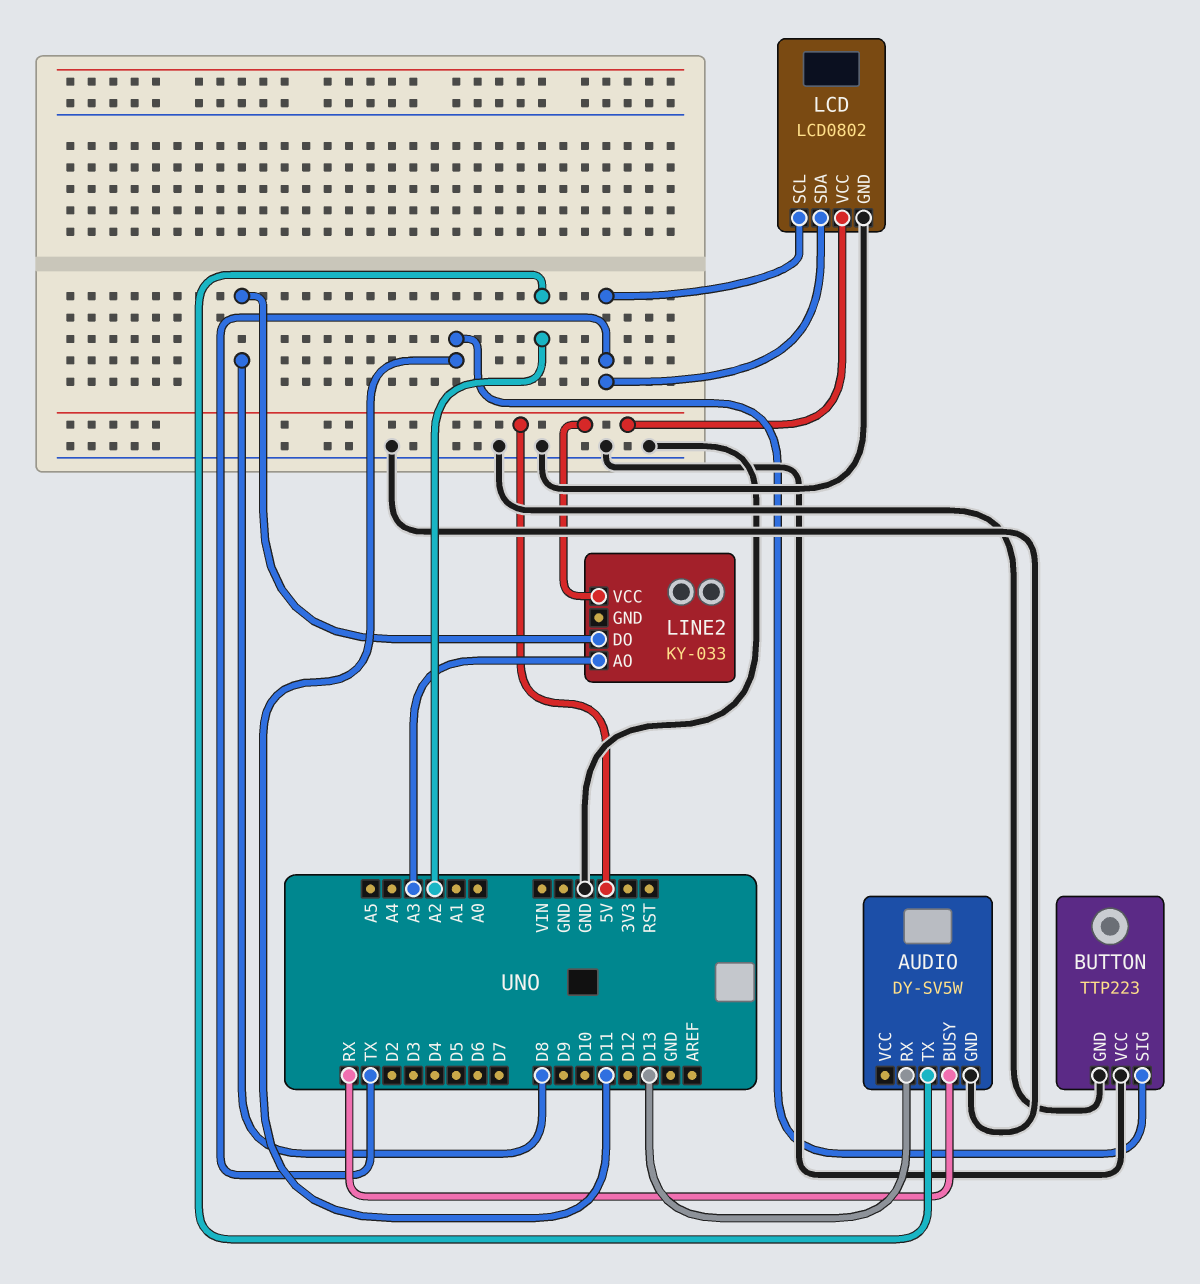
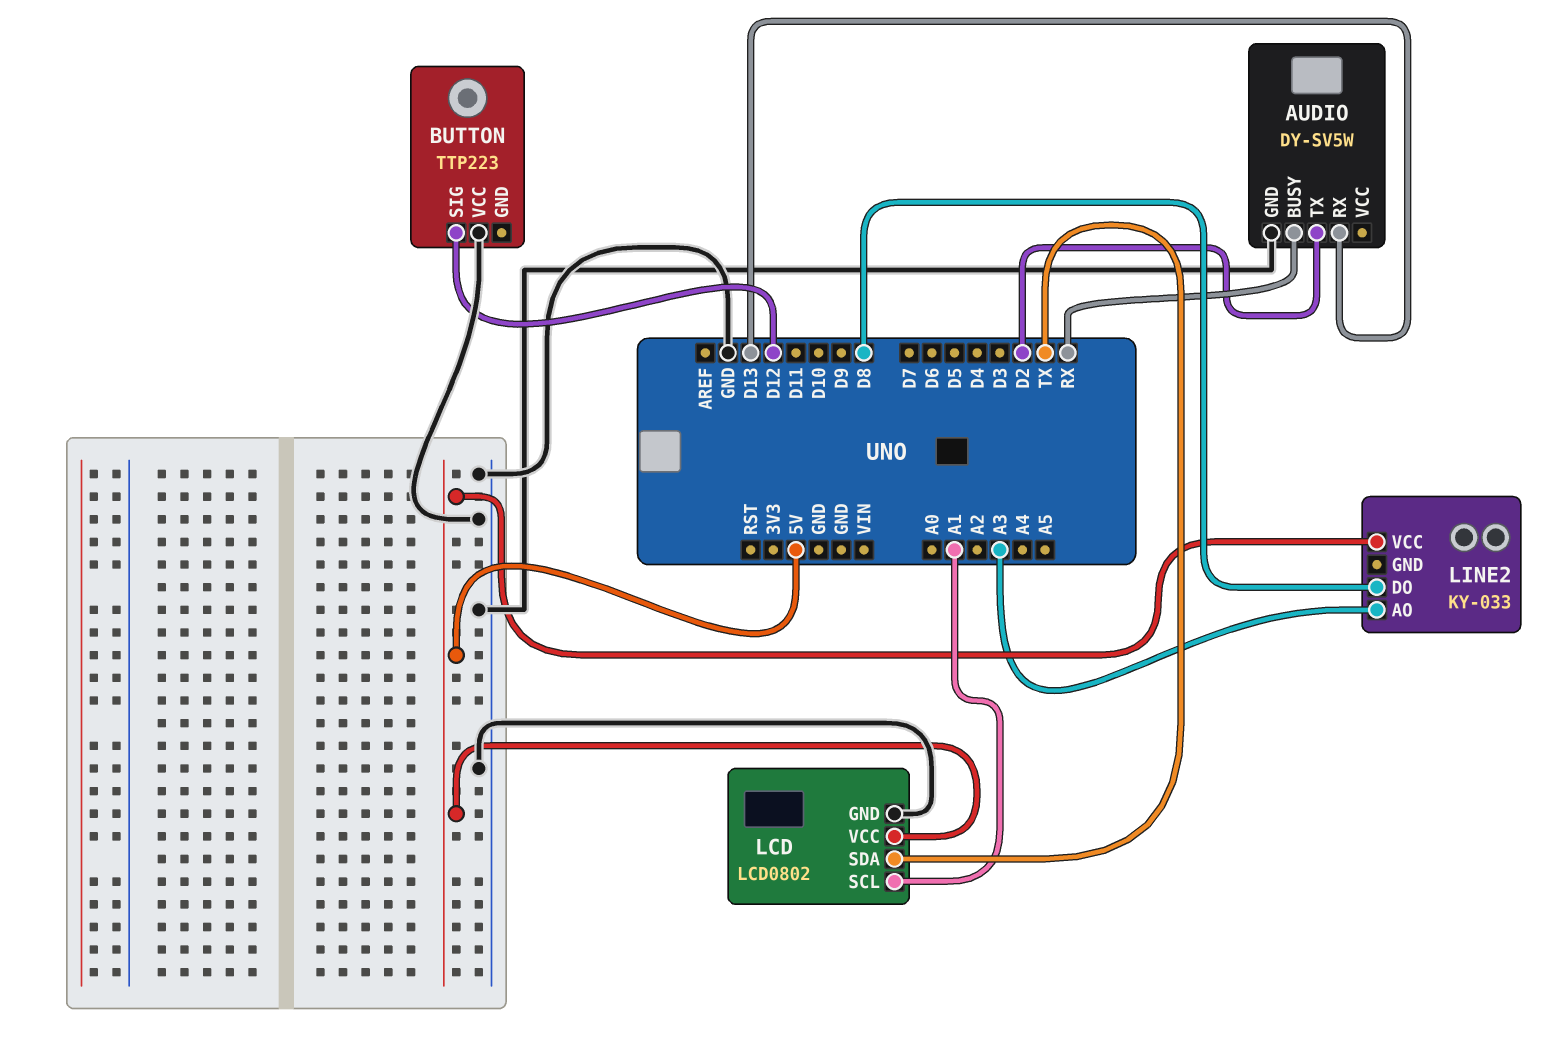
AUDIO pin TX: A2 -> D2
BUTTON pin GND: GND -> none
BUTTON pin SIG: D11 -> D12
LCD pin SCL: TX -> A1

